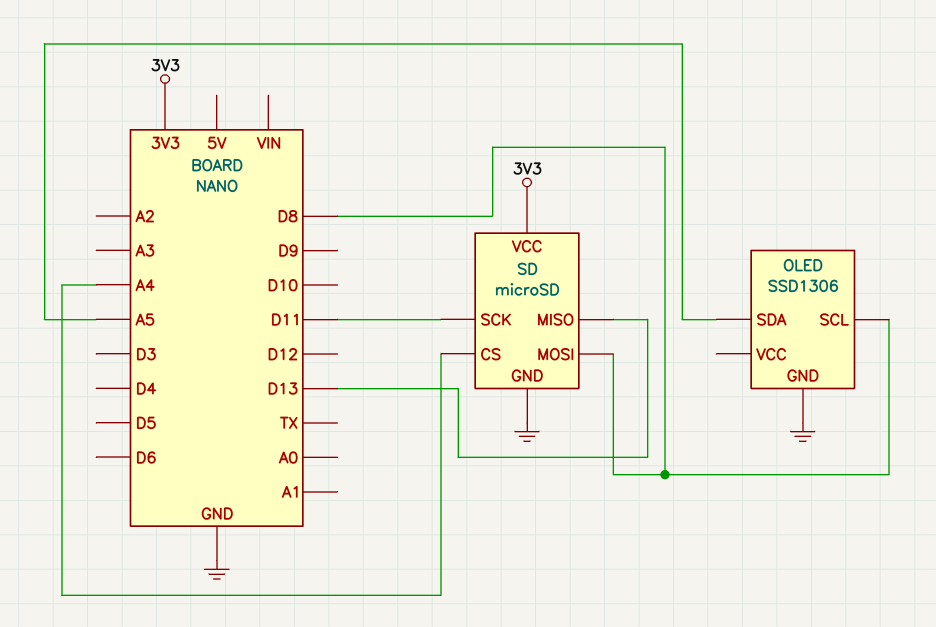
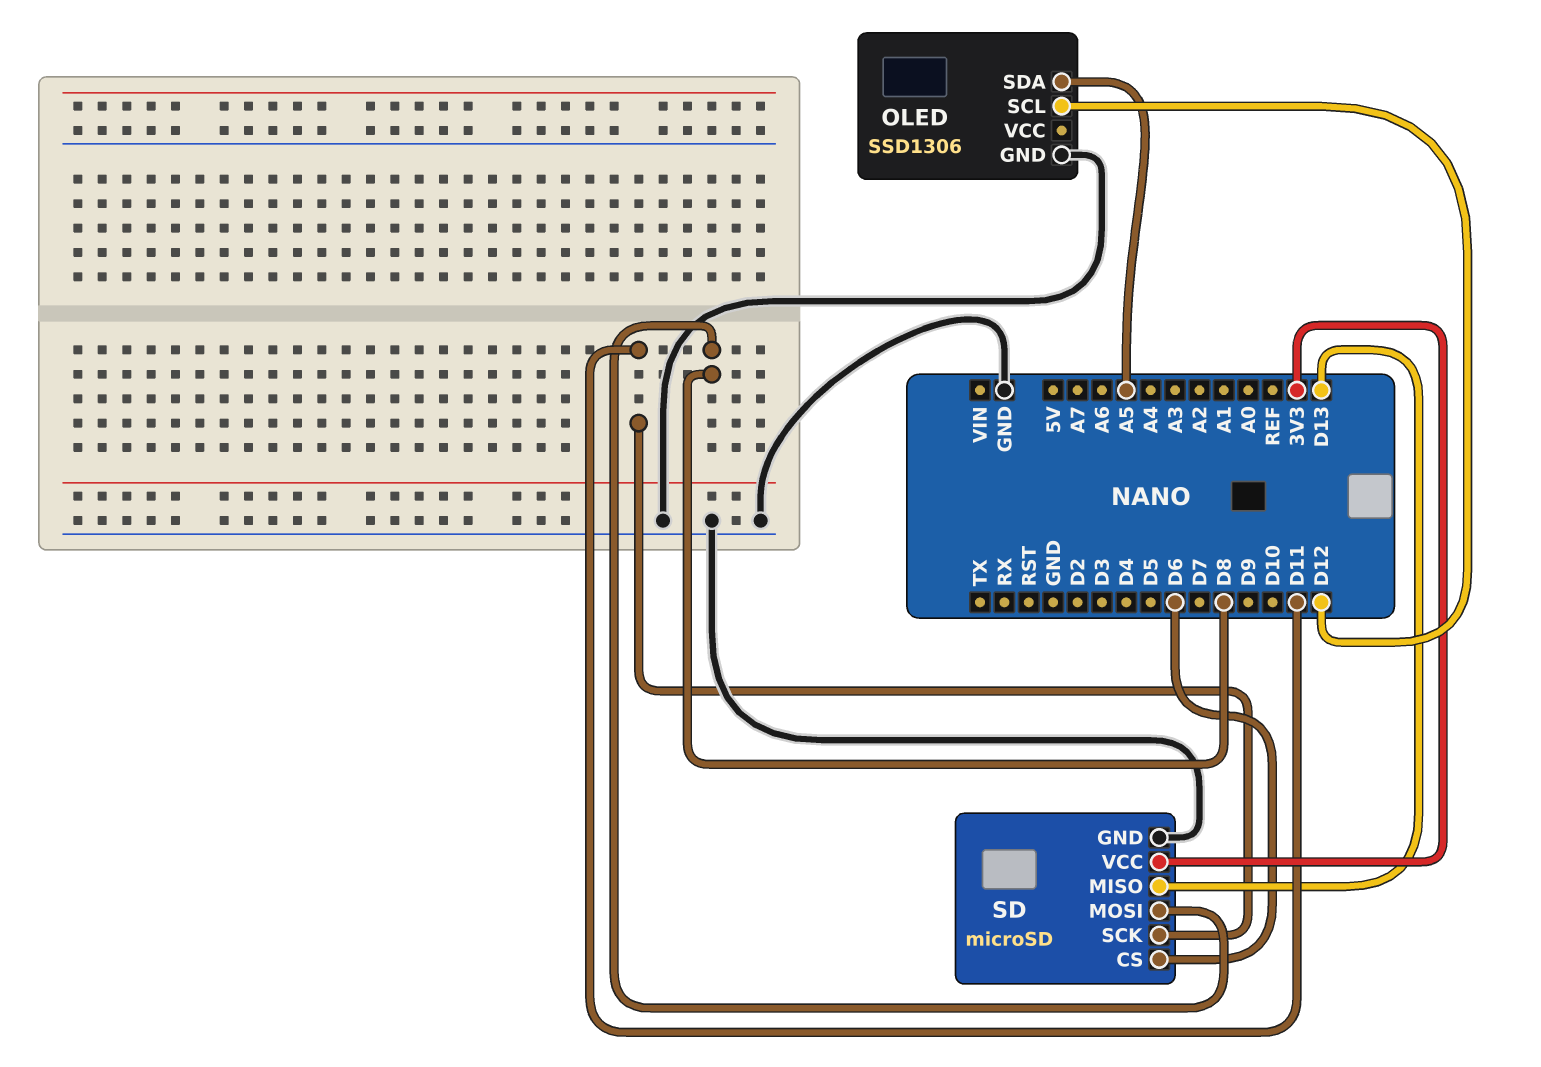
OLED pin SCL: D8 -> D12
SD pin CS: A4 -> D6

